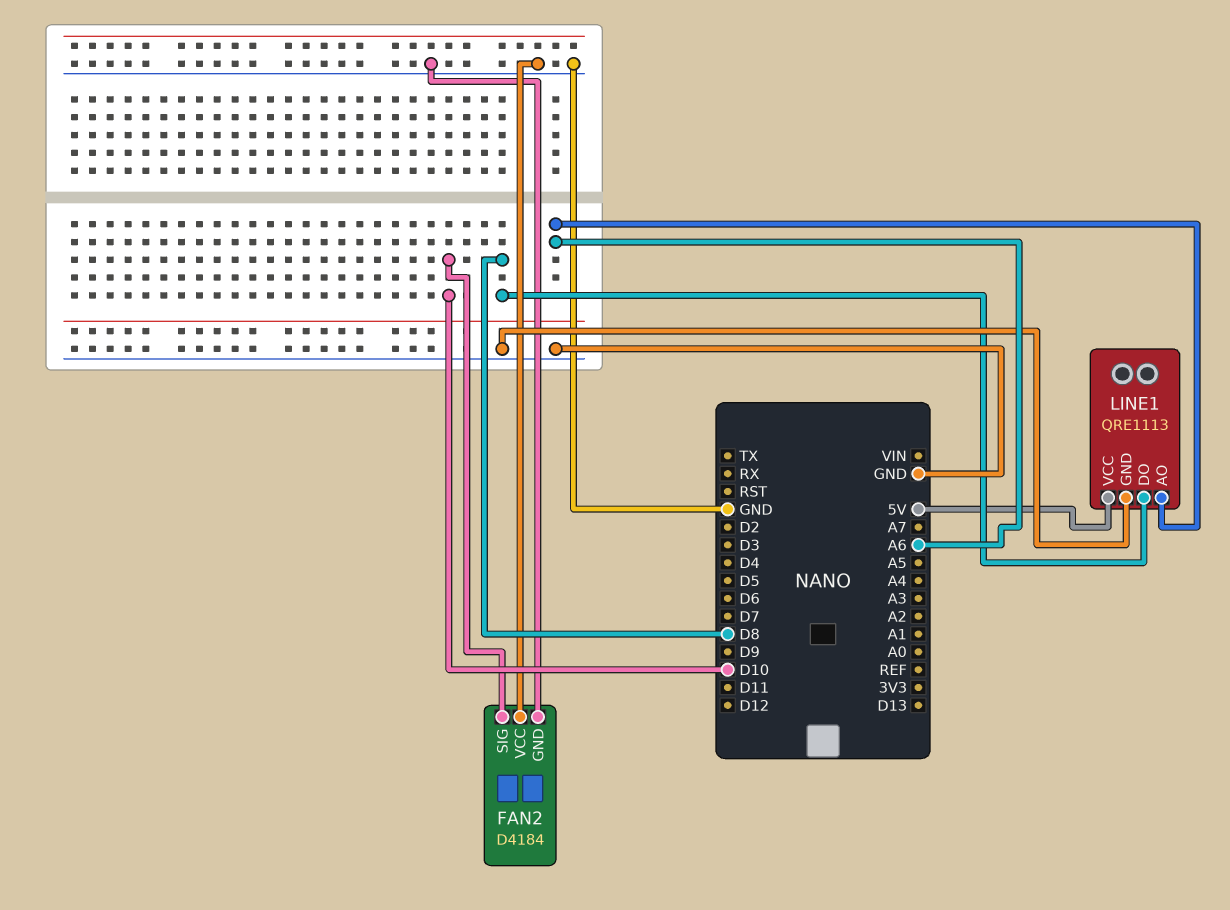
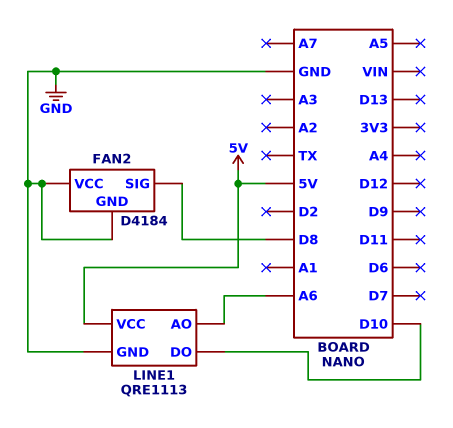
FAN2 pin SIG: D10 -> D8
LINE1 pin DO: D8 -> D10

